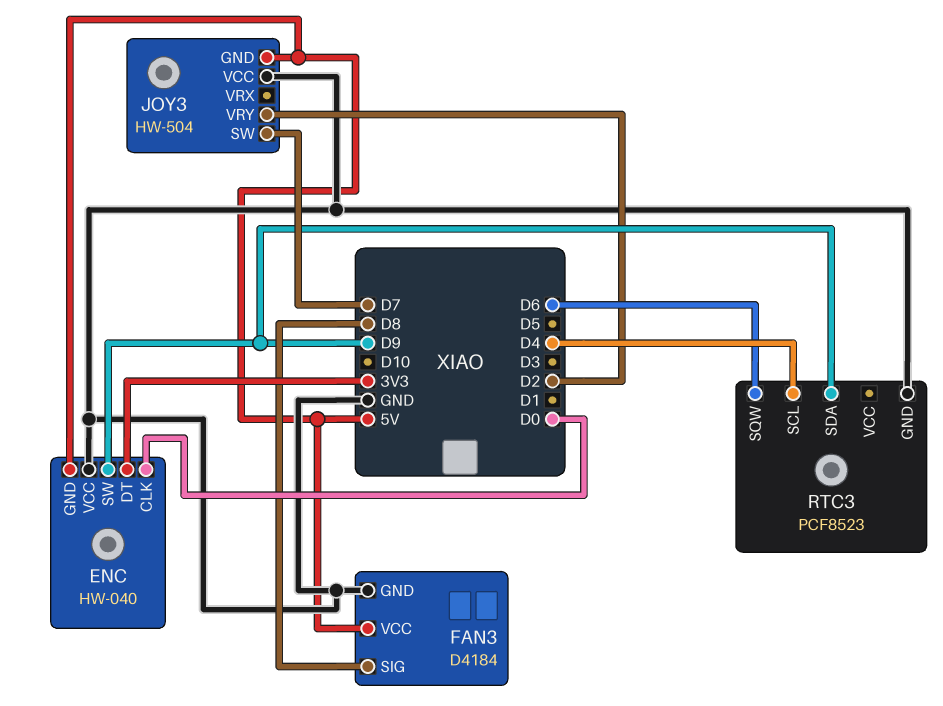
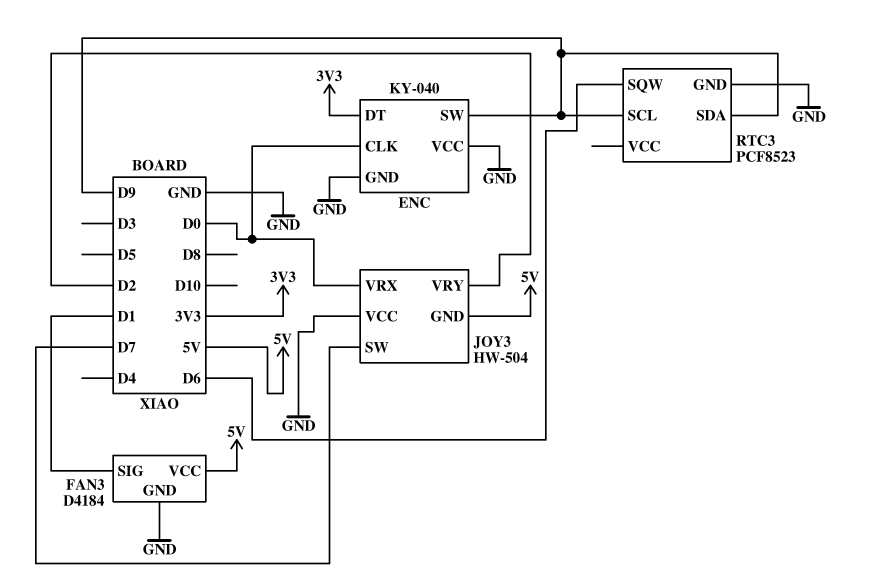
ENC: HW-040 -> KY-040
ENC pin GND: 5V -> GND
FAN3 pin SIG: D8 -> D1
JOY3 pin VRX: none -> D0
RTC3 pin SCL: D4 -> D9

